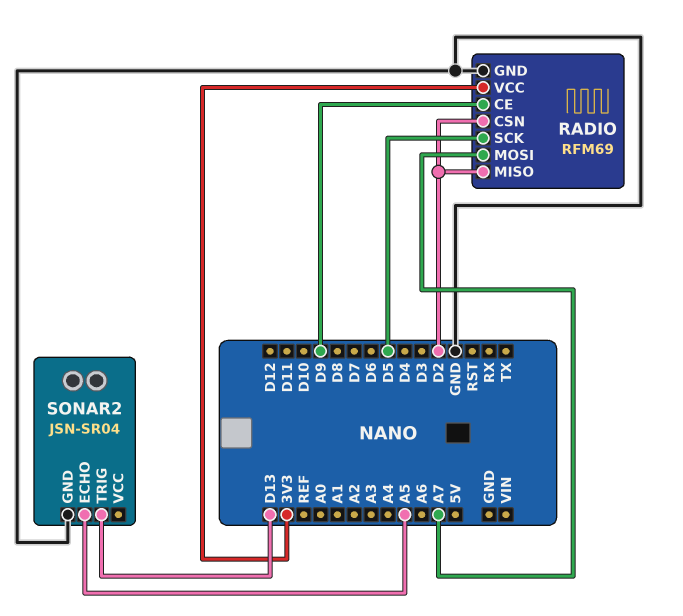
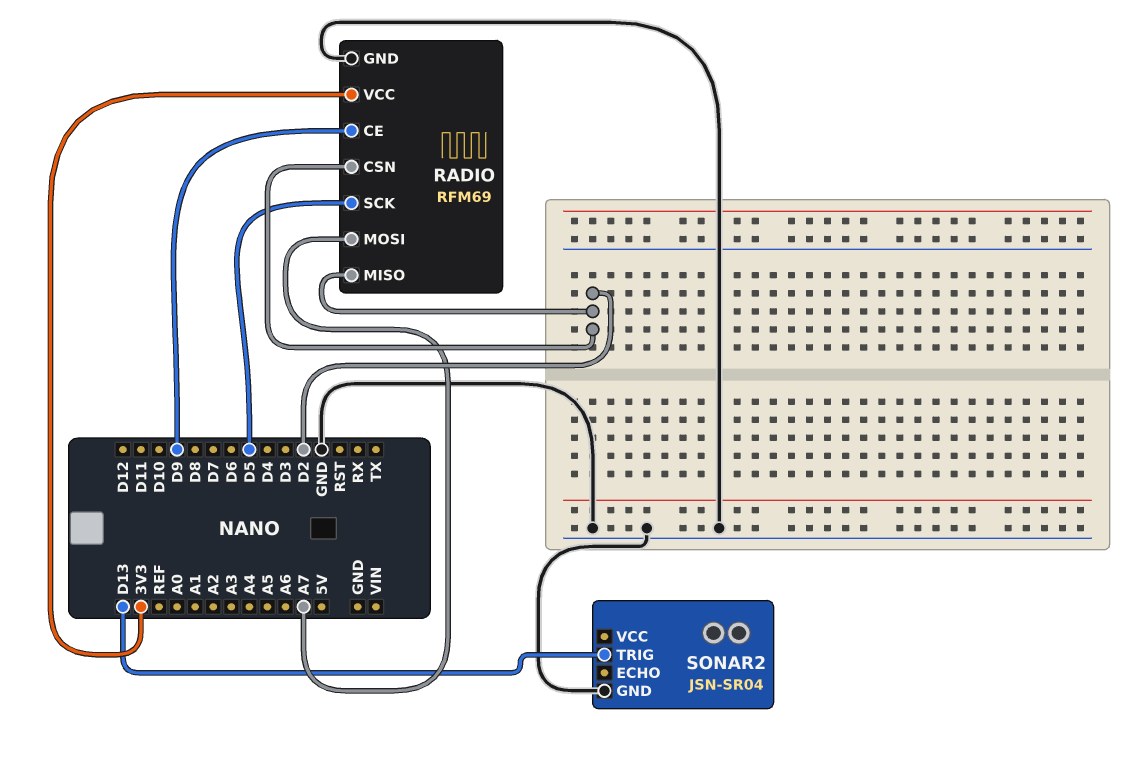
SONAR2 pin ECHO: A5 -> none

